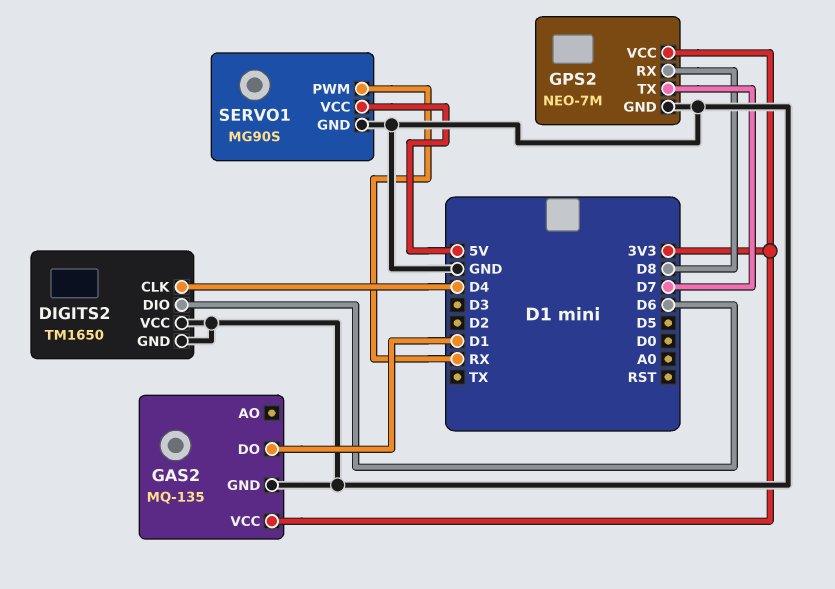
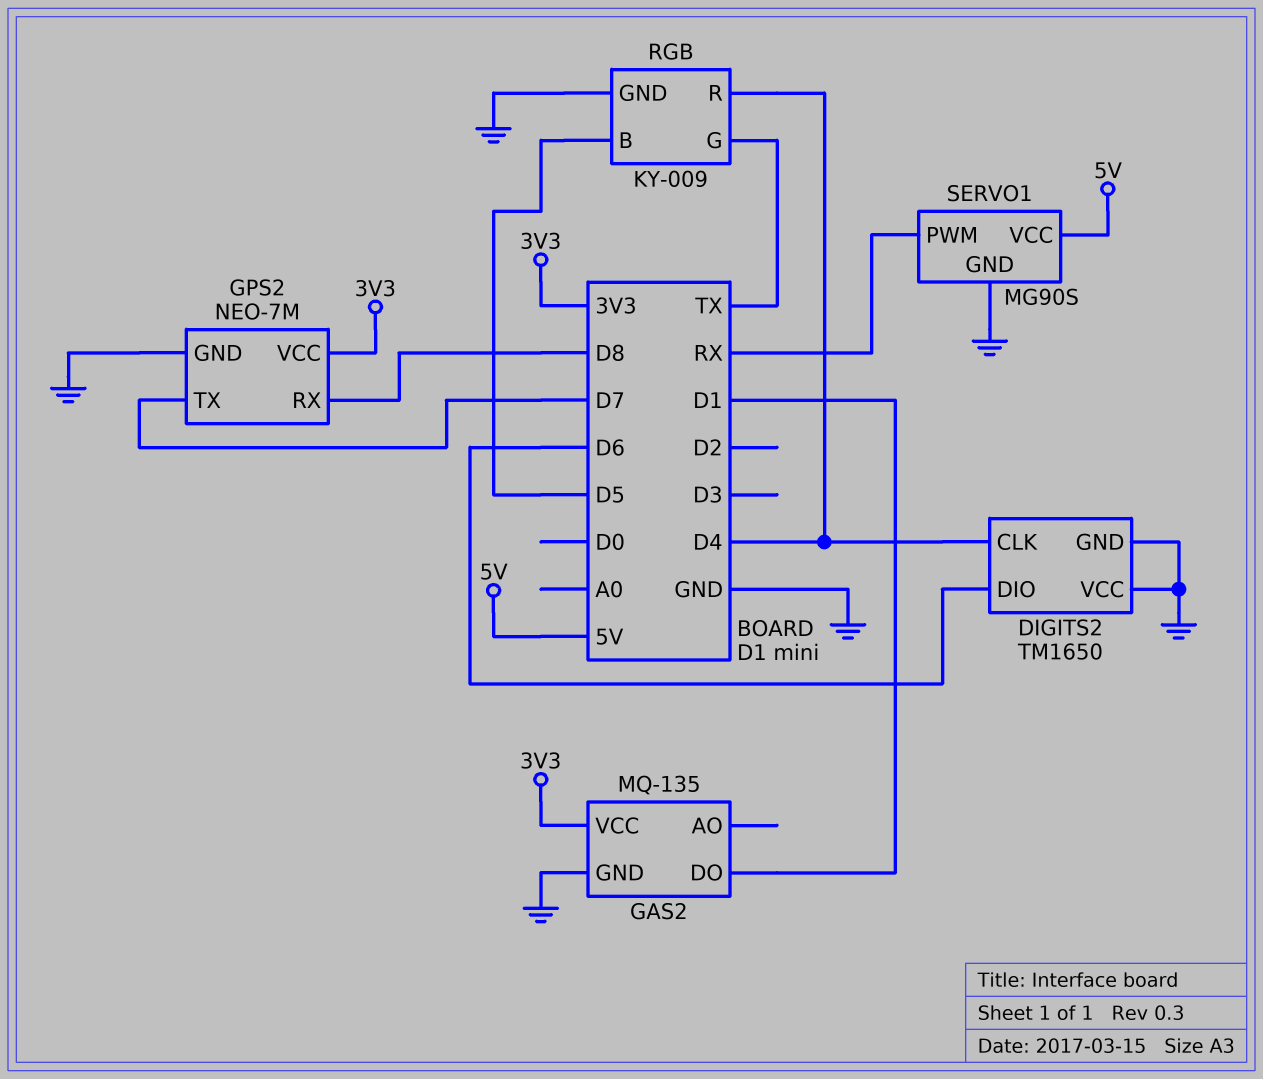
RGB: none -> KY-009
RGB pin B: none -> D5
RGB pin G: none -> TX
RGB pin GND: none -> GND
RGB pin R: none -> D4

